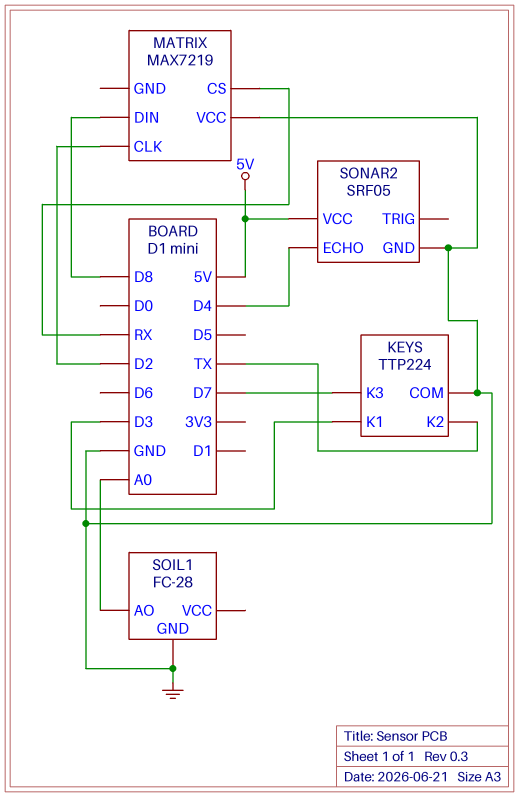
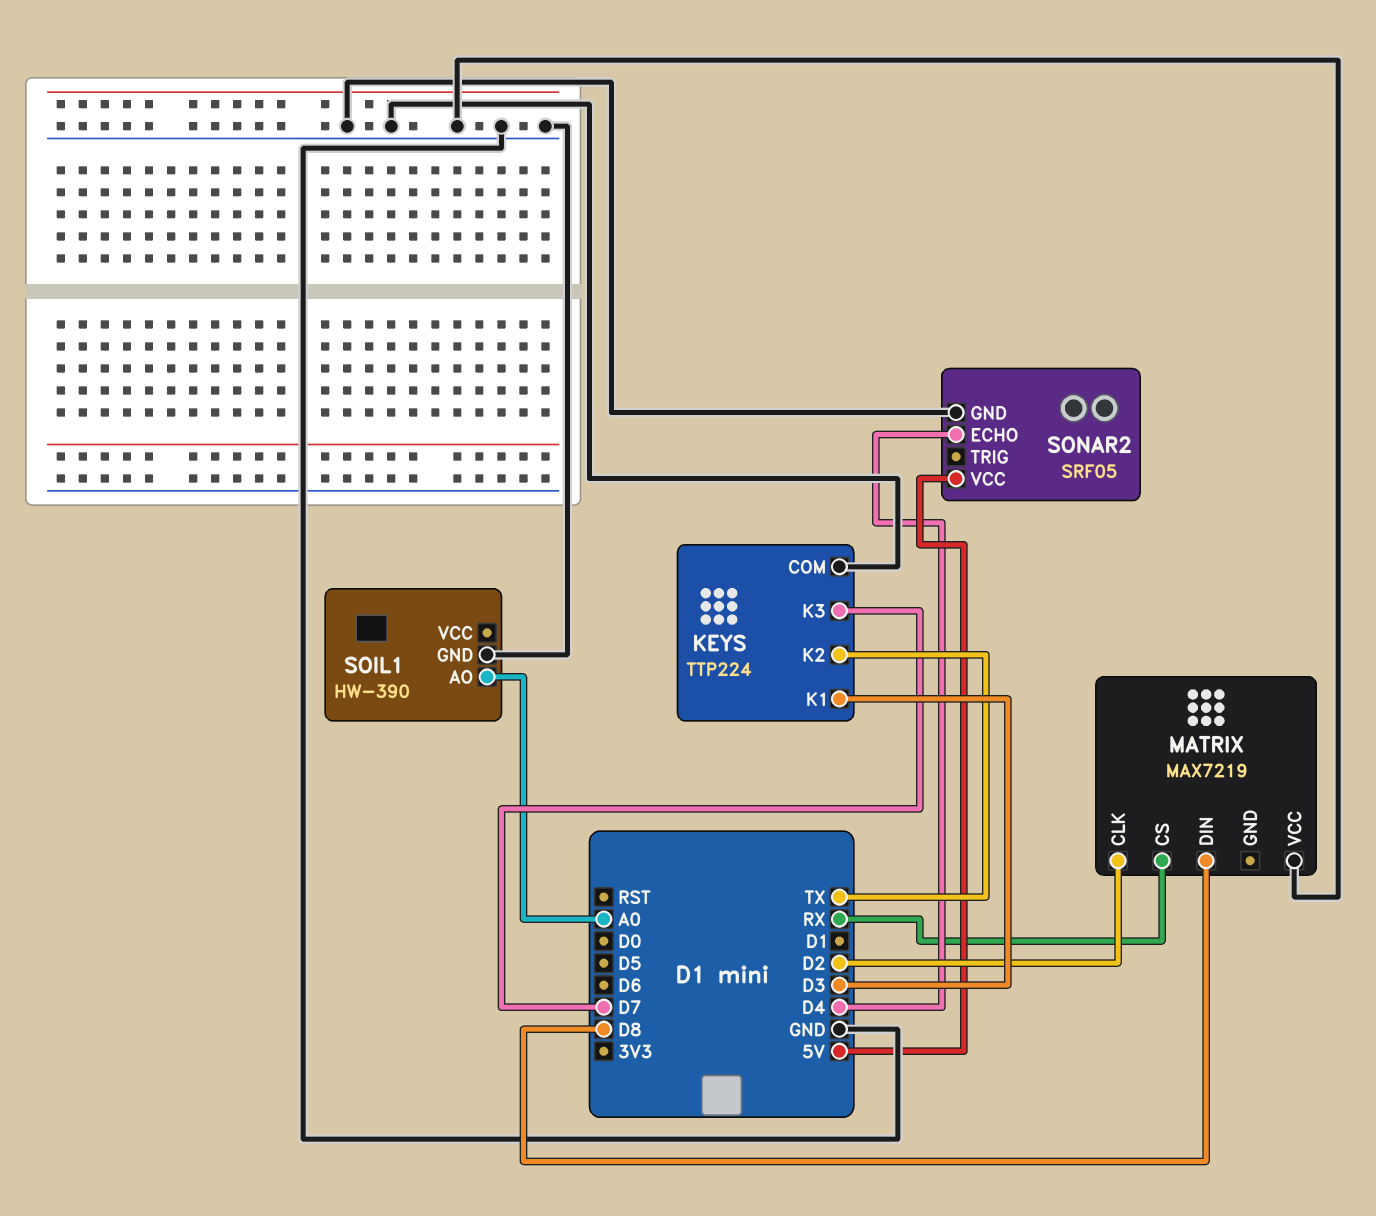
SOIL1: FC-28 -> HW-390

